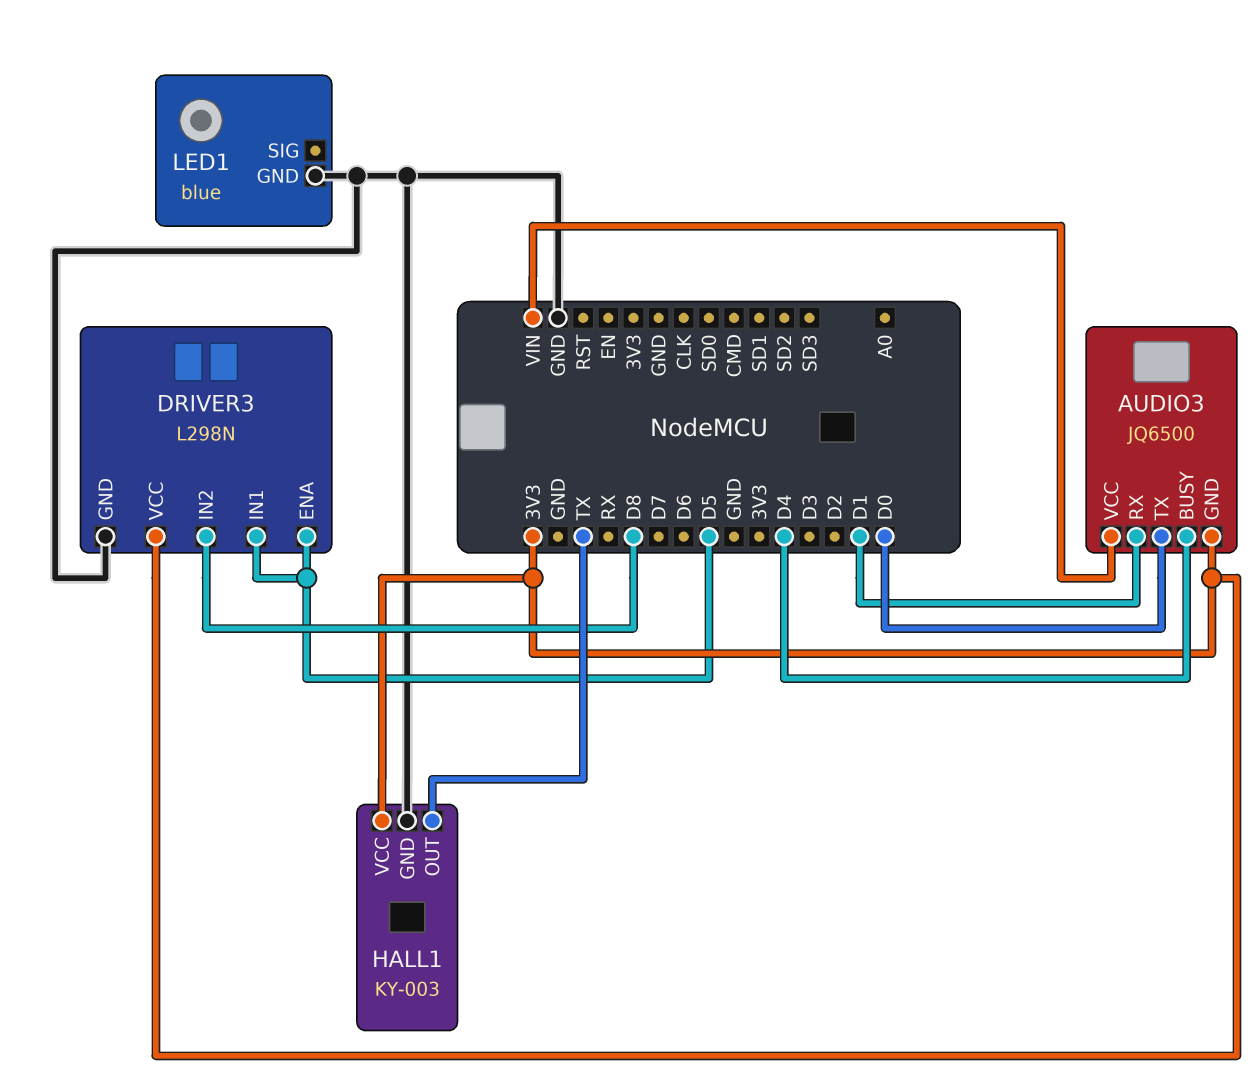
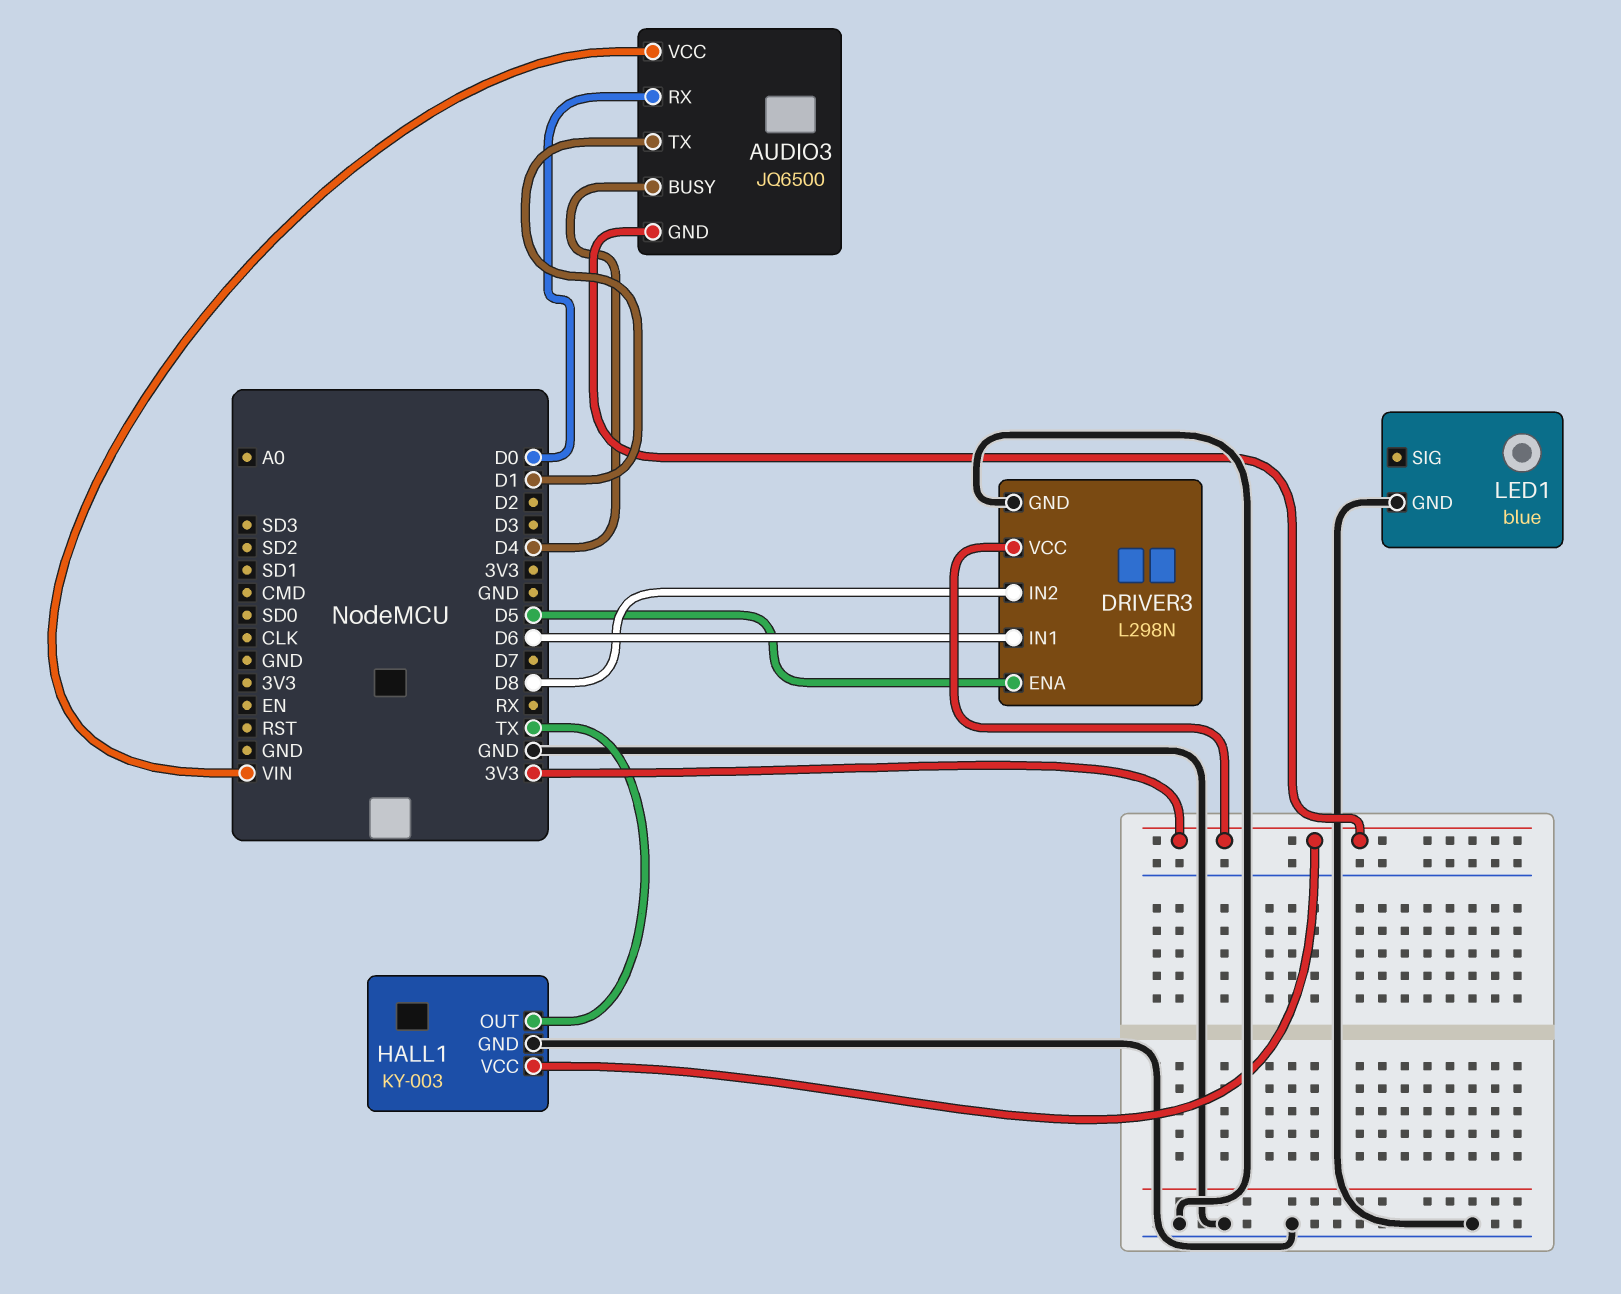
AUDIO3 pin RX: D1 -> D0
AUDIO3 pin TX: D0 -> D1
DRIVER3 pin IN1: D5 -> D6

